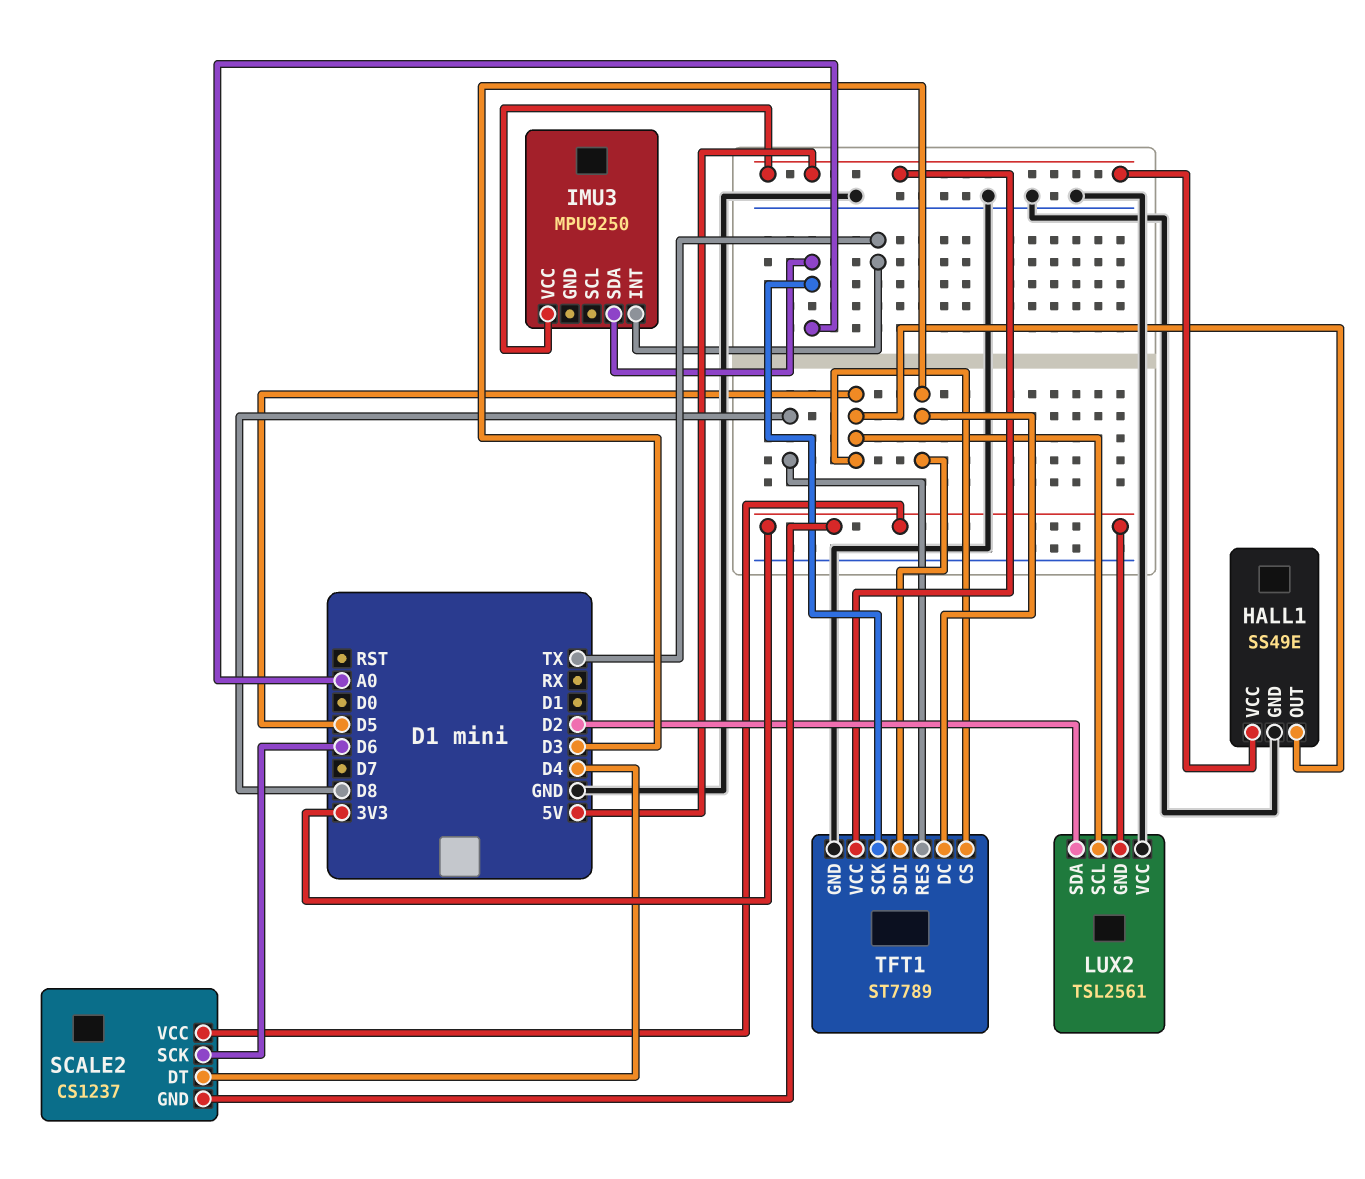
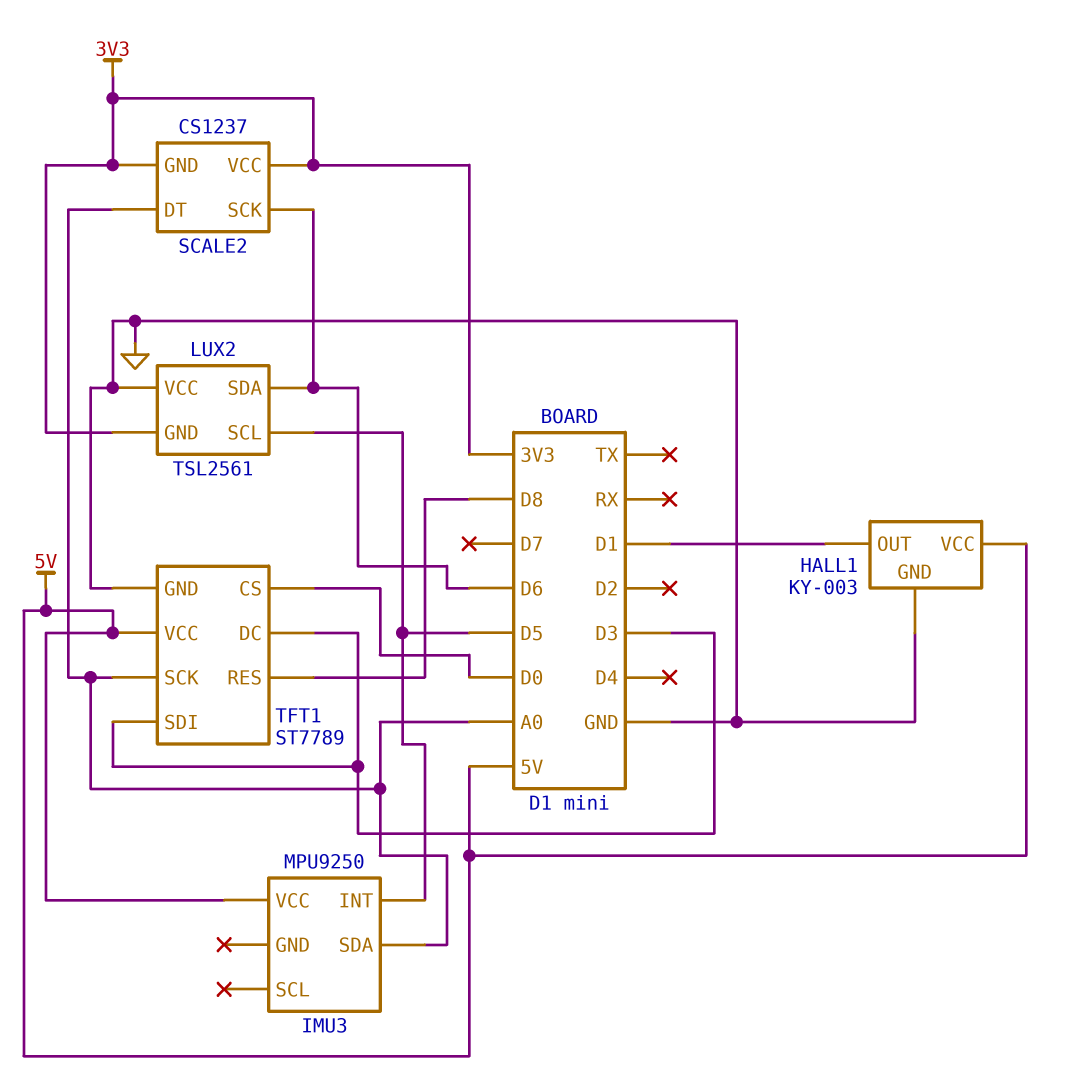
HALL1: SS49E -> KY-003
HALL1 pin OUT: D5 -> D1
IMU3 pin INT: TX -> D5
LUX2 pin SDA: D2 -> D6
SCALE2 pin DT: D4 -> A0
TFT1 pin CS: D5 -> D0

